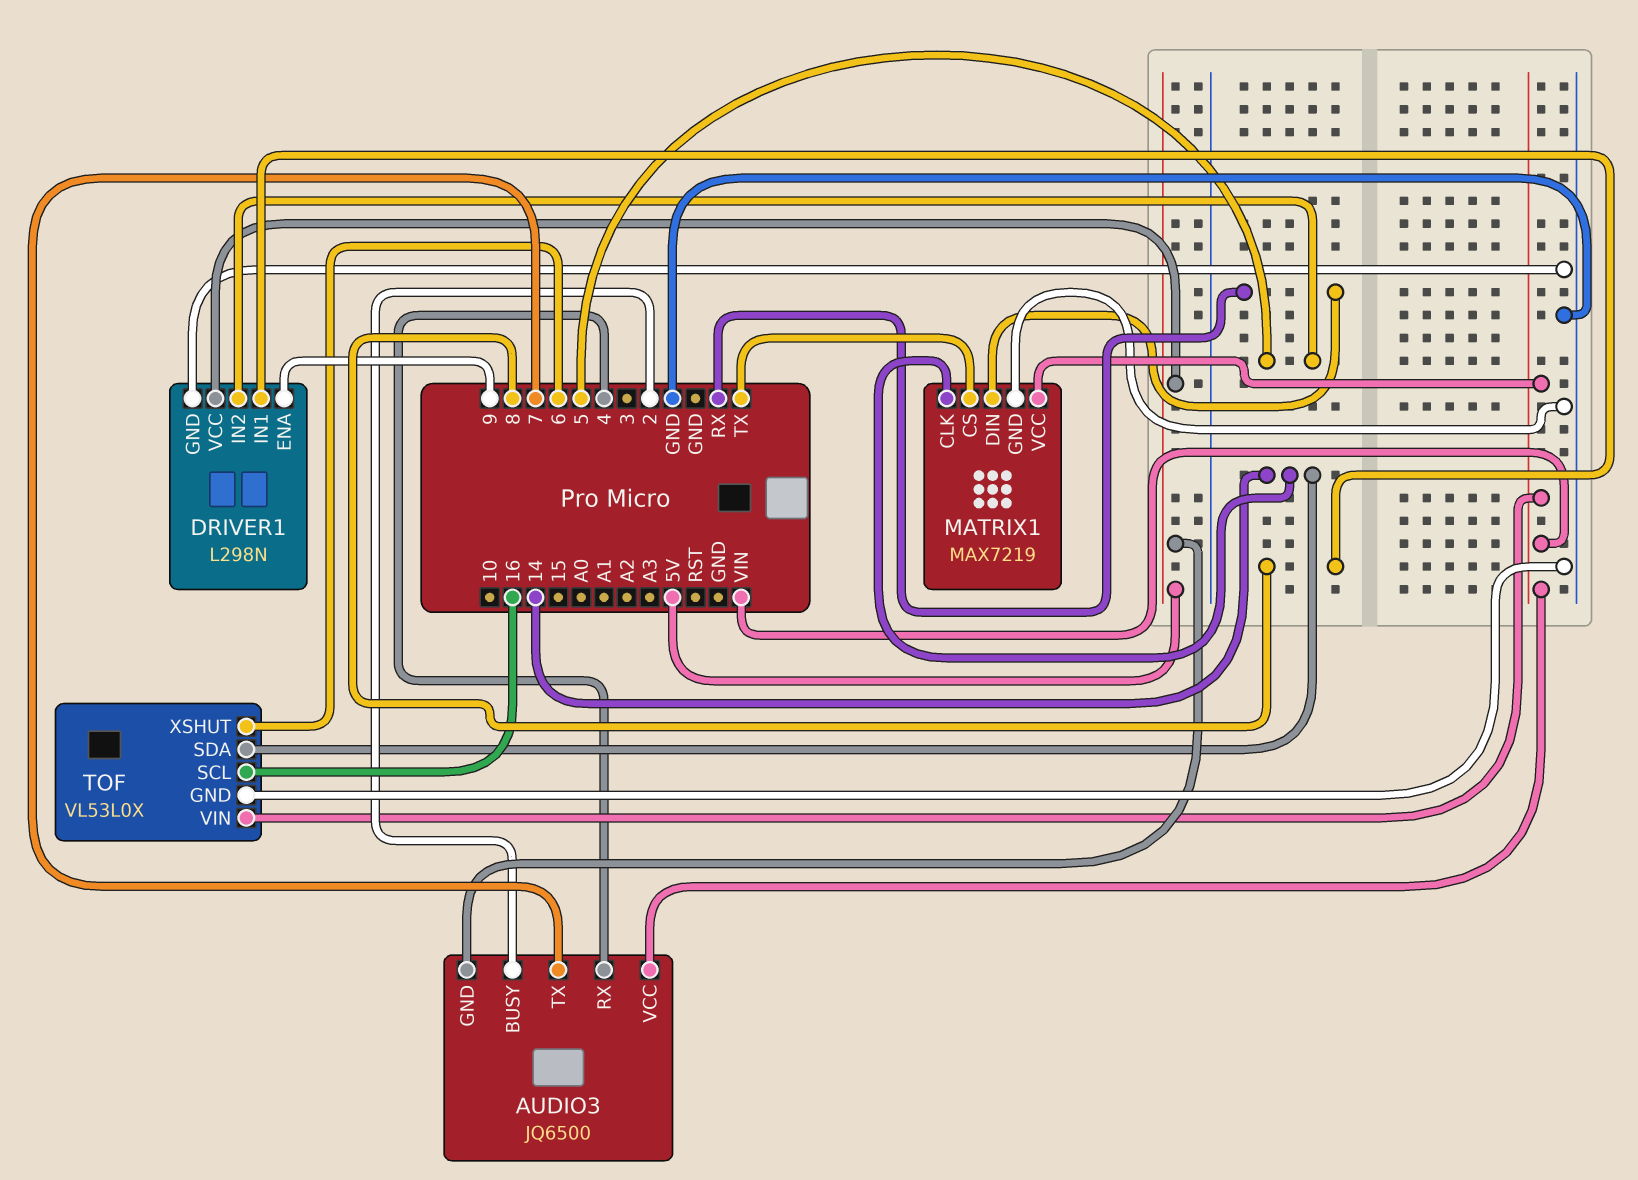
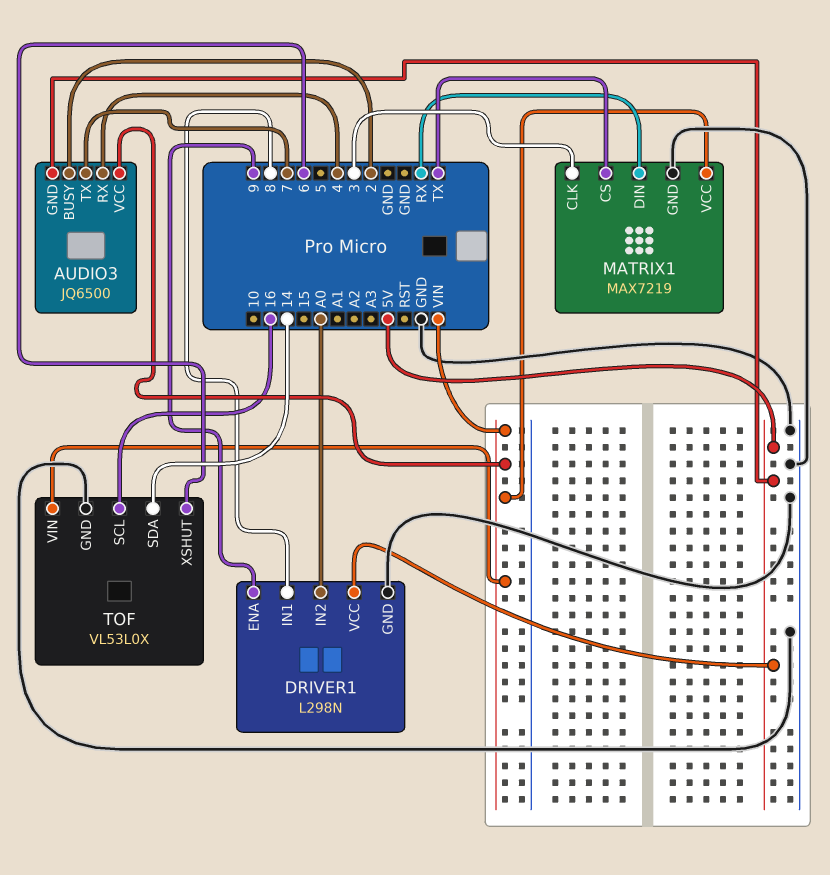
DRIVER1 pin IN2: 5 -> A0
MATRIX1 pin CLK: 14 -> 3

